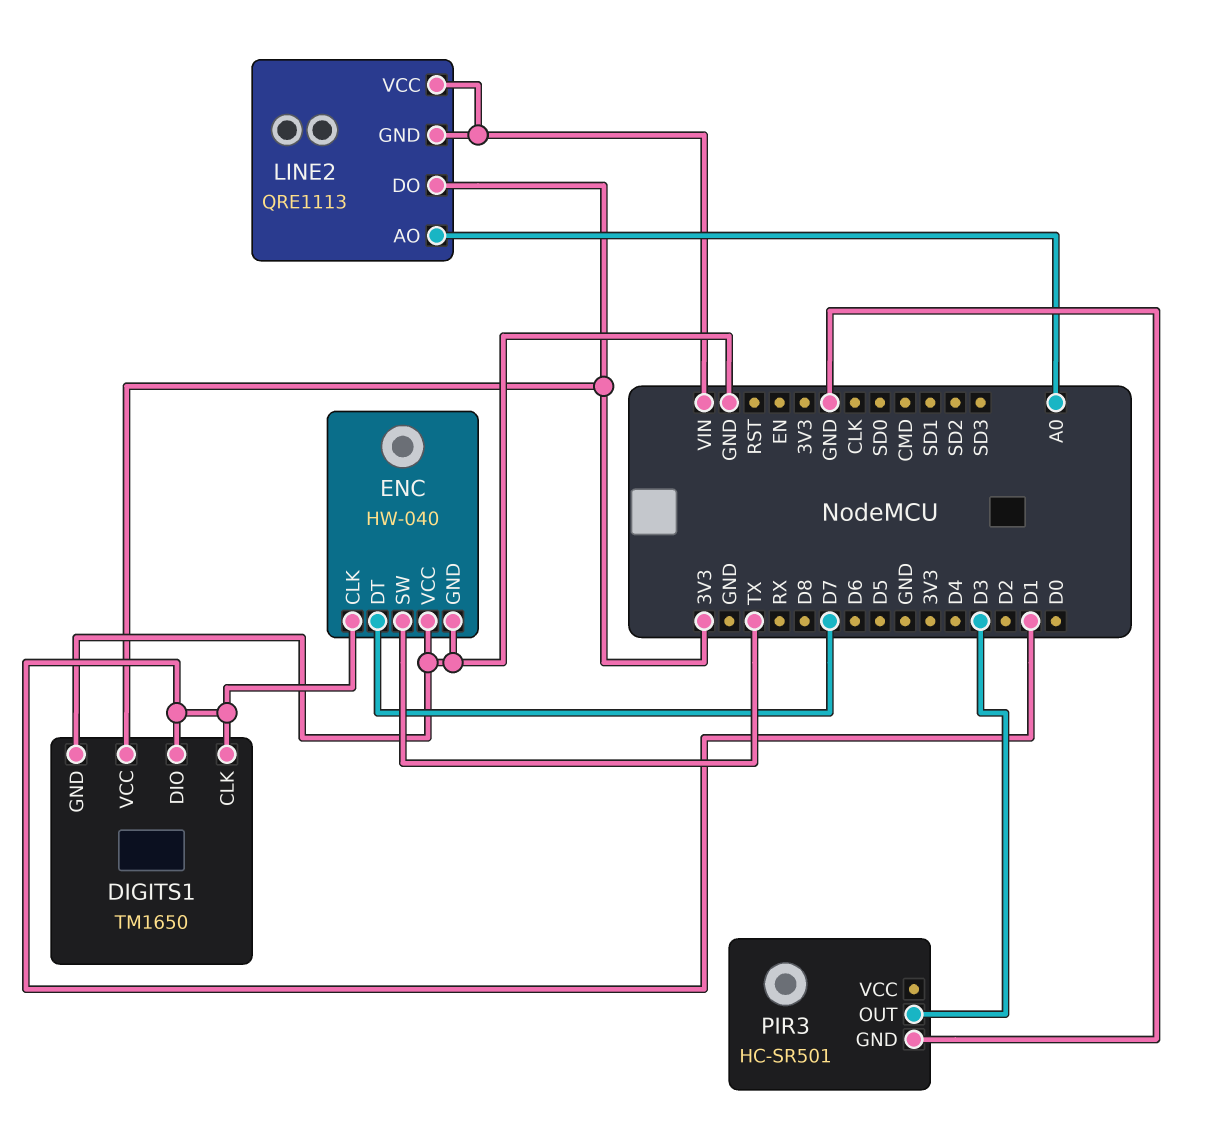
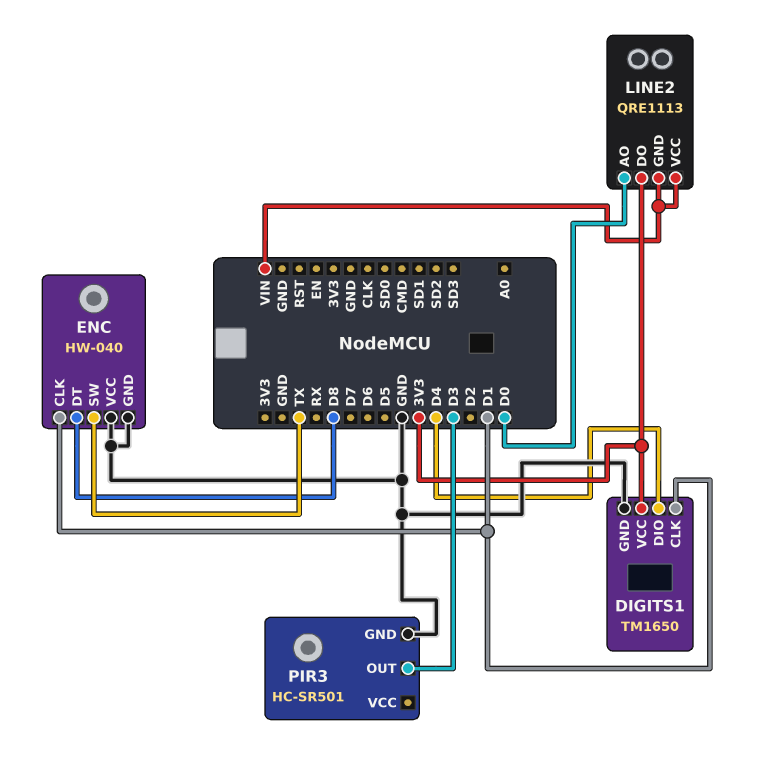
DIGITS1 pin DIO: D1 -> D4
ENC pin DT: D7 -> D8
LINE2 pin AO: A0 -> D0

